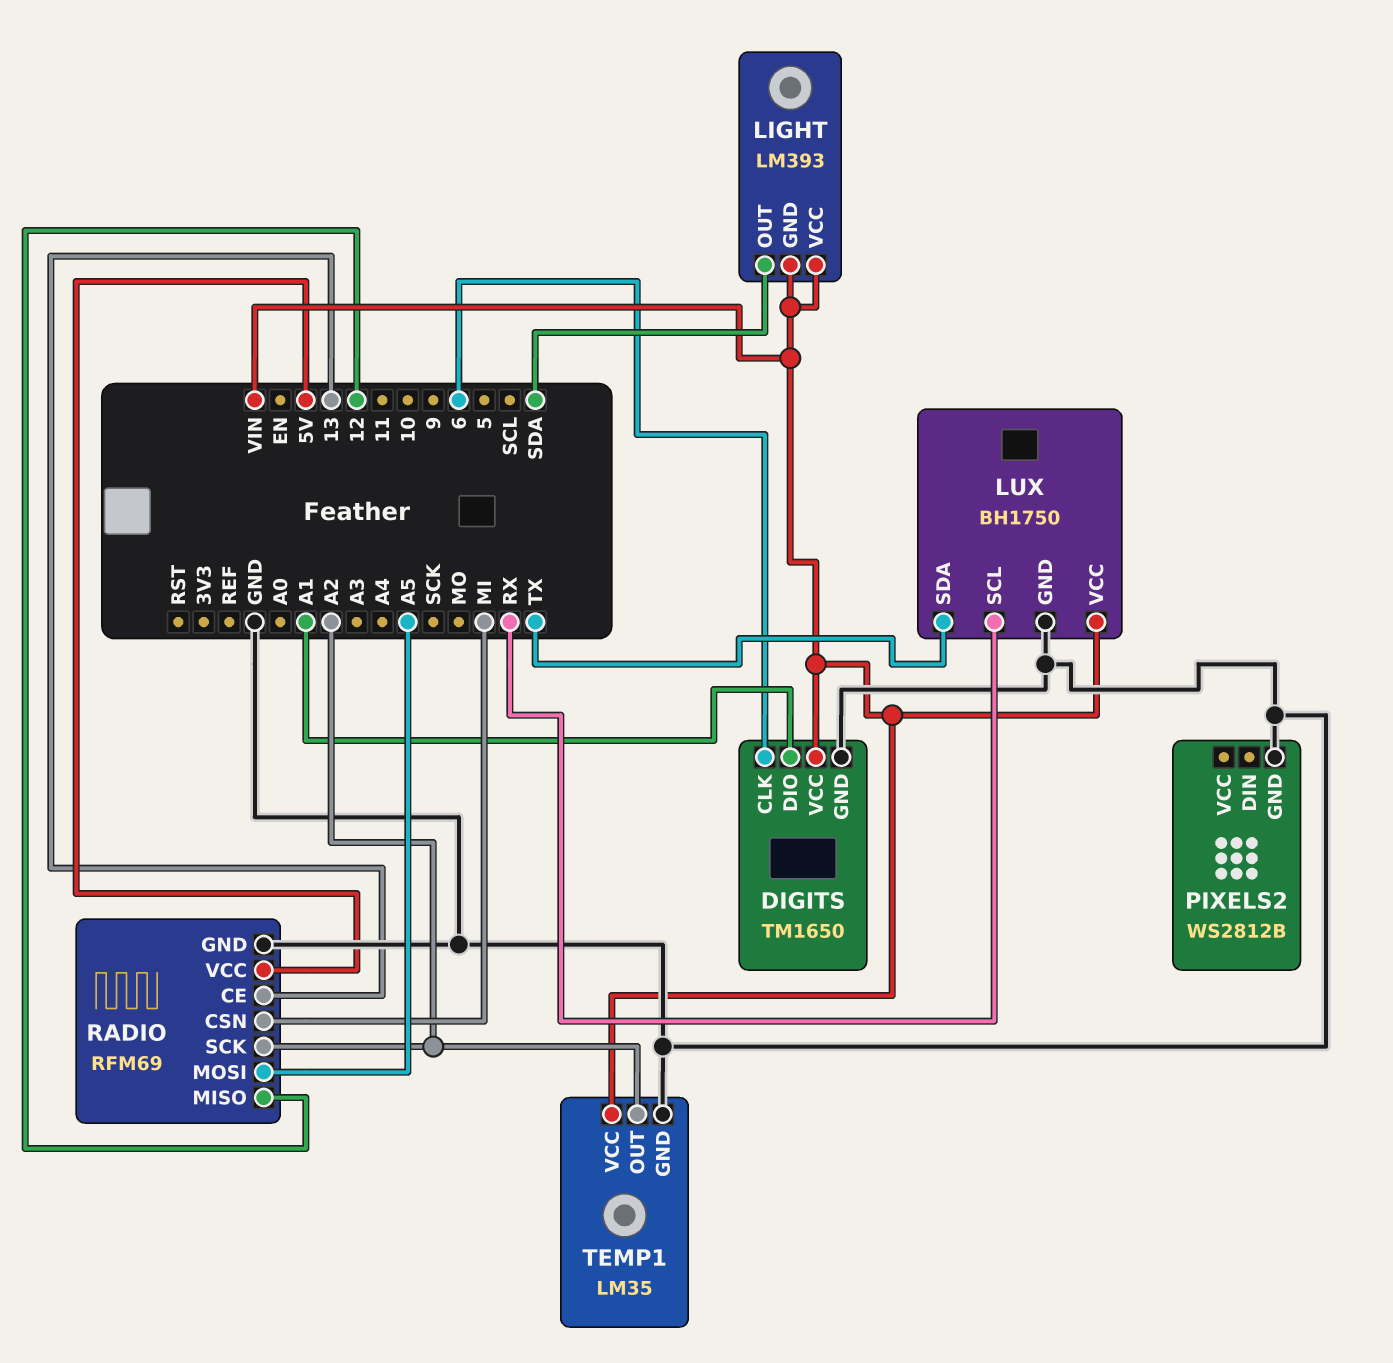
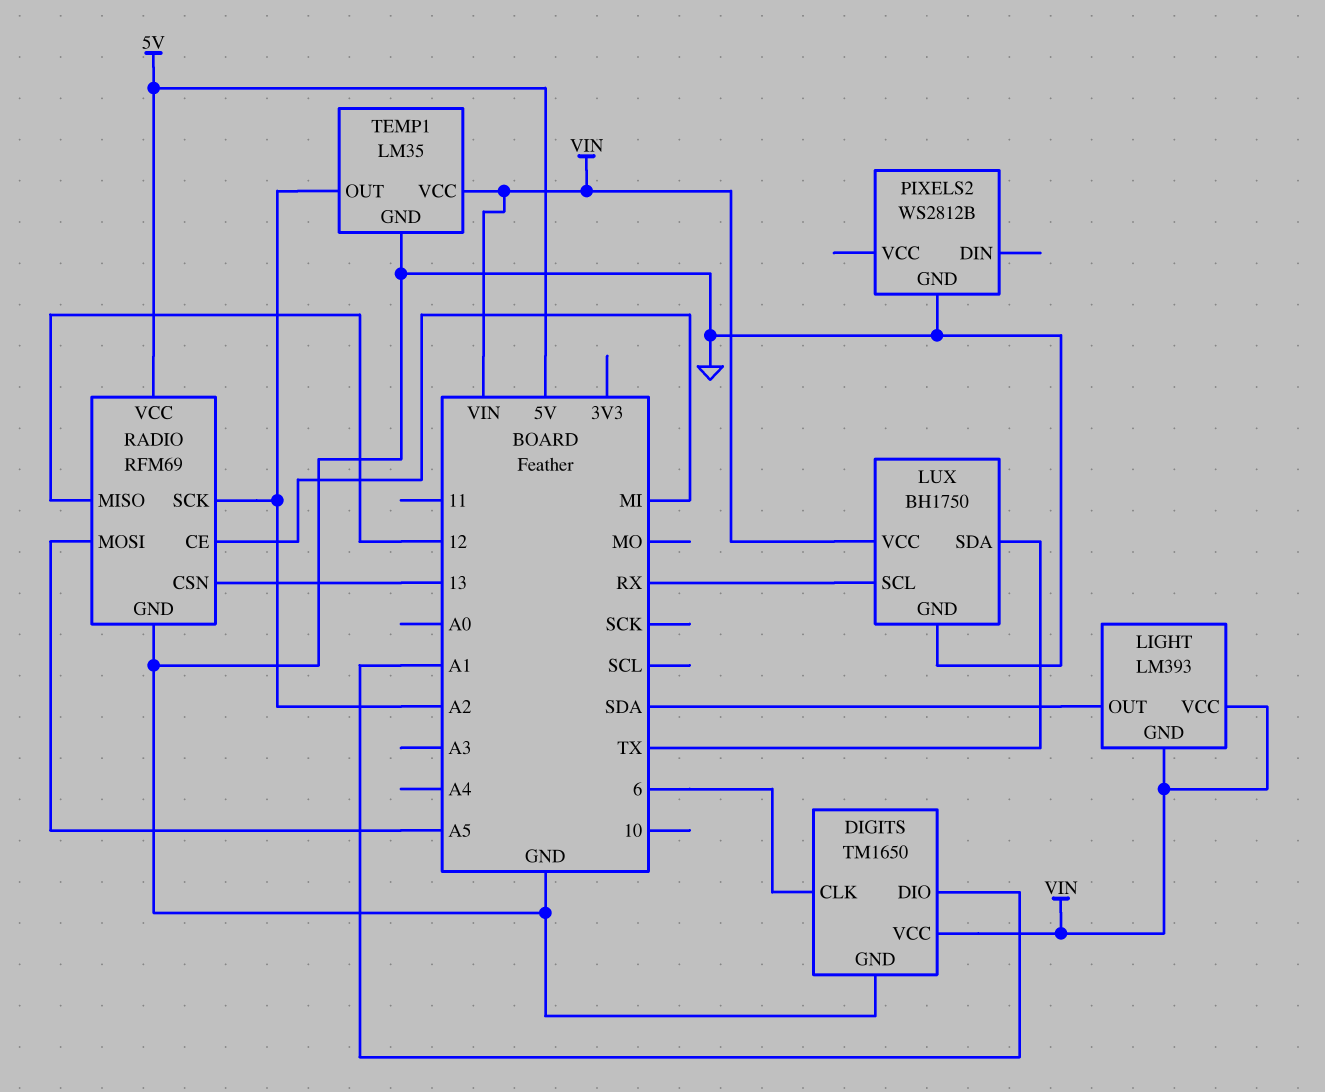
RADIO pin CE: 13 -> MI
RADIO pin CSN: MI -> 13

